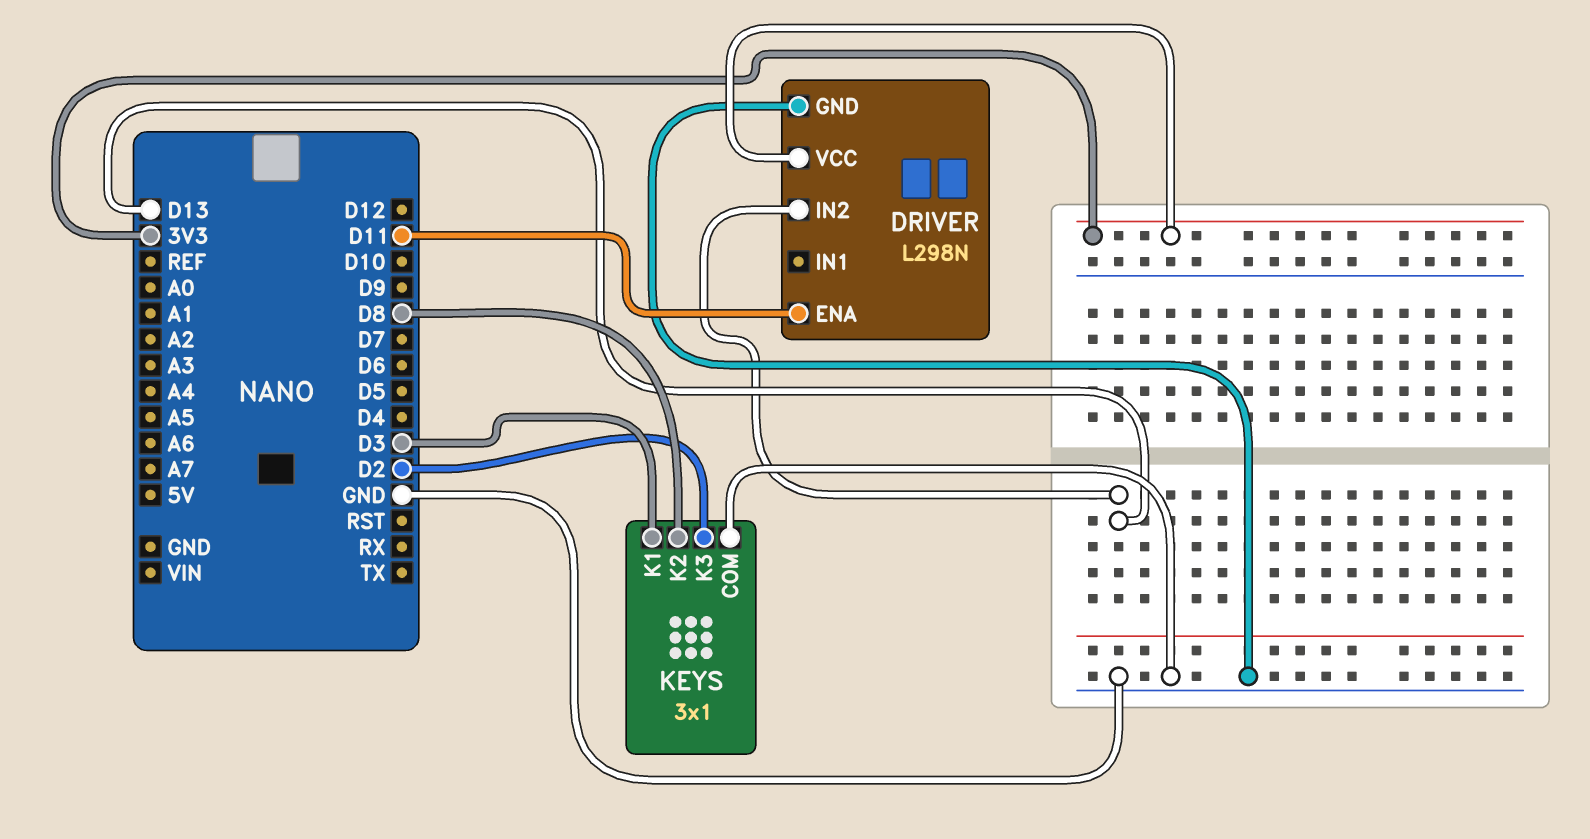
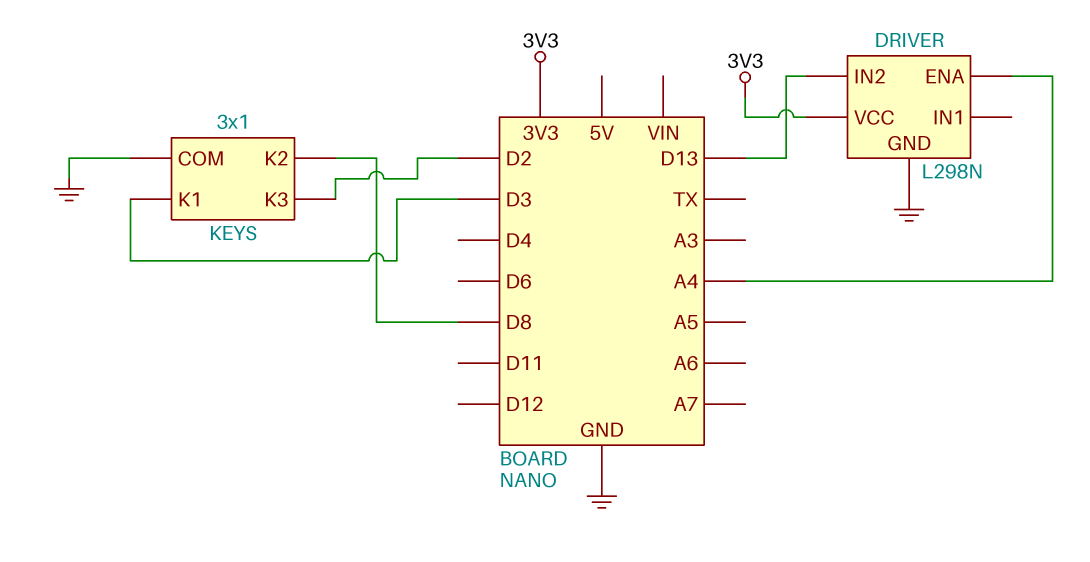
DRIVER pin ENA: D11 -> A4

